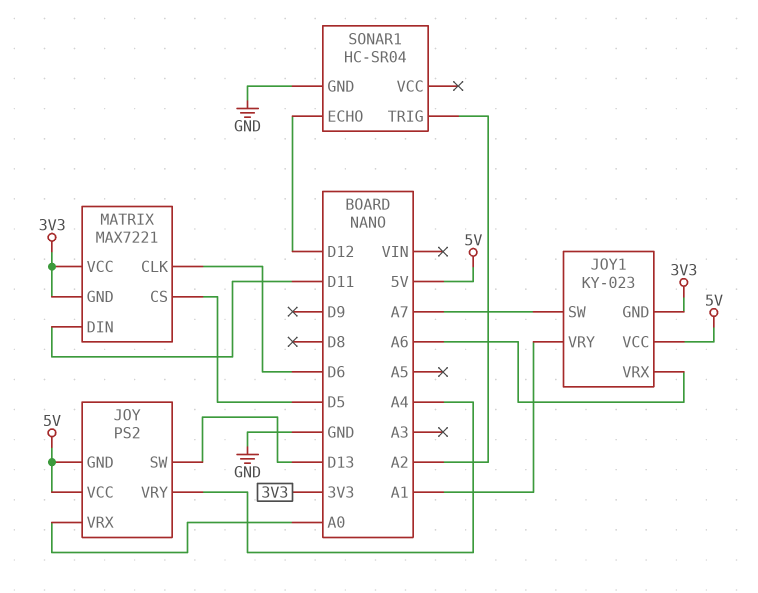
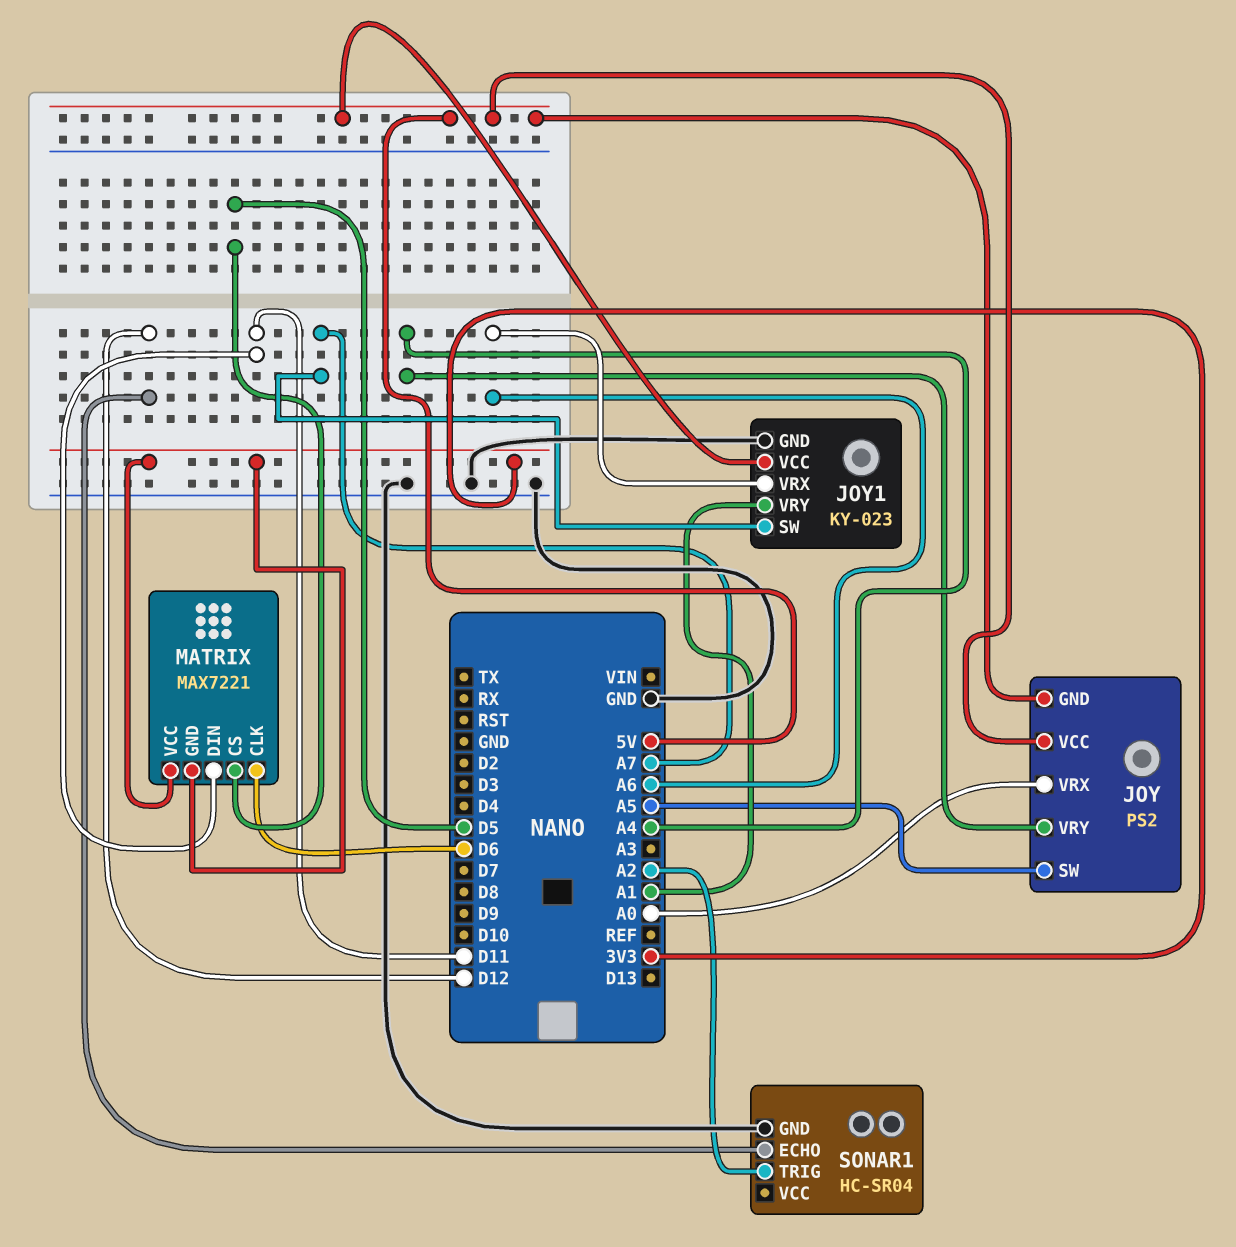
JOY pin SW: D13 -> A5
JOY1 pin GND: 3V3 -> GND

